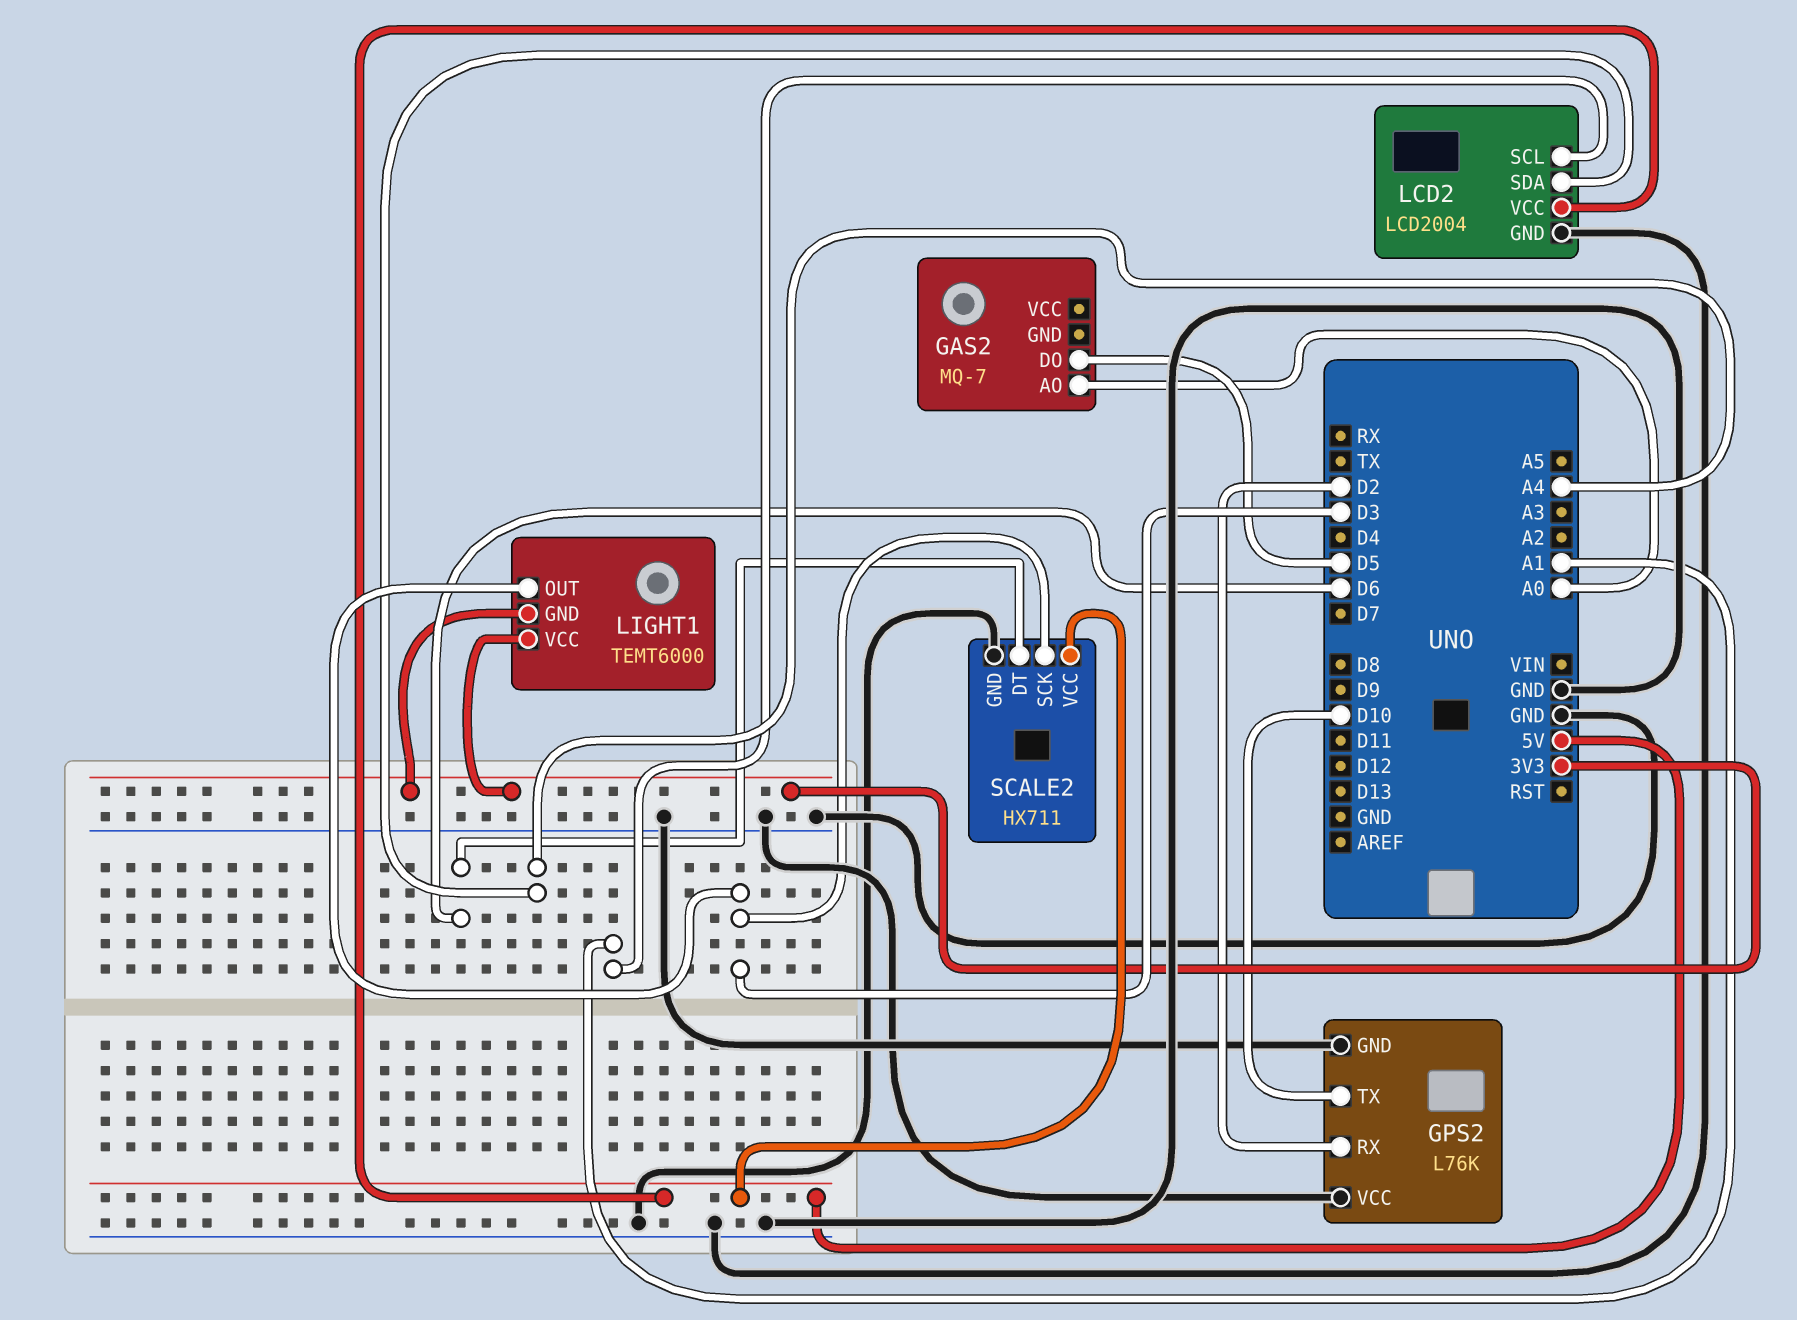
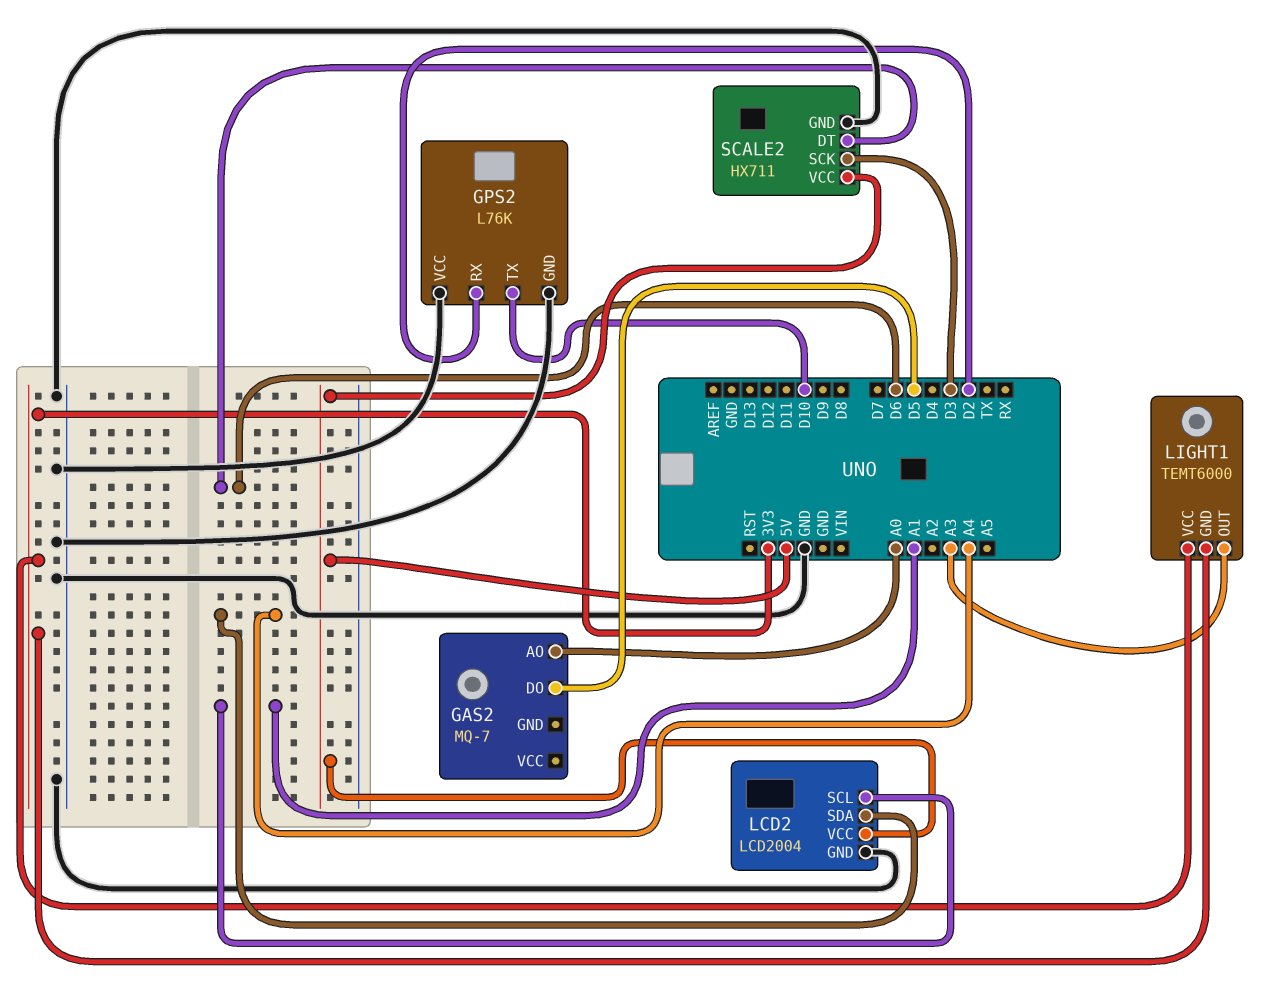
LIGHT1 pin OUT: D3 -> A3

